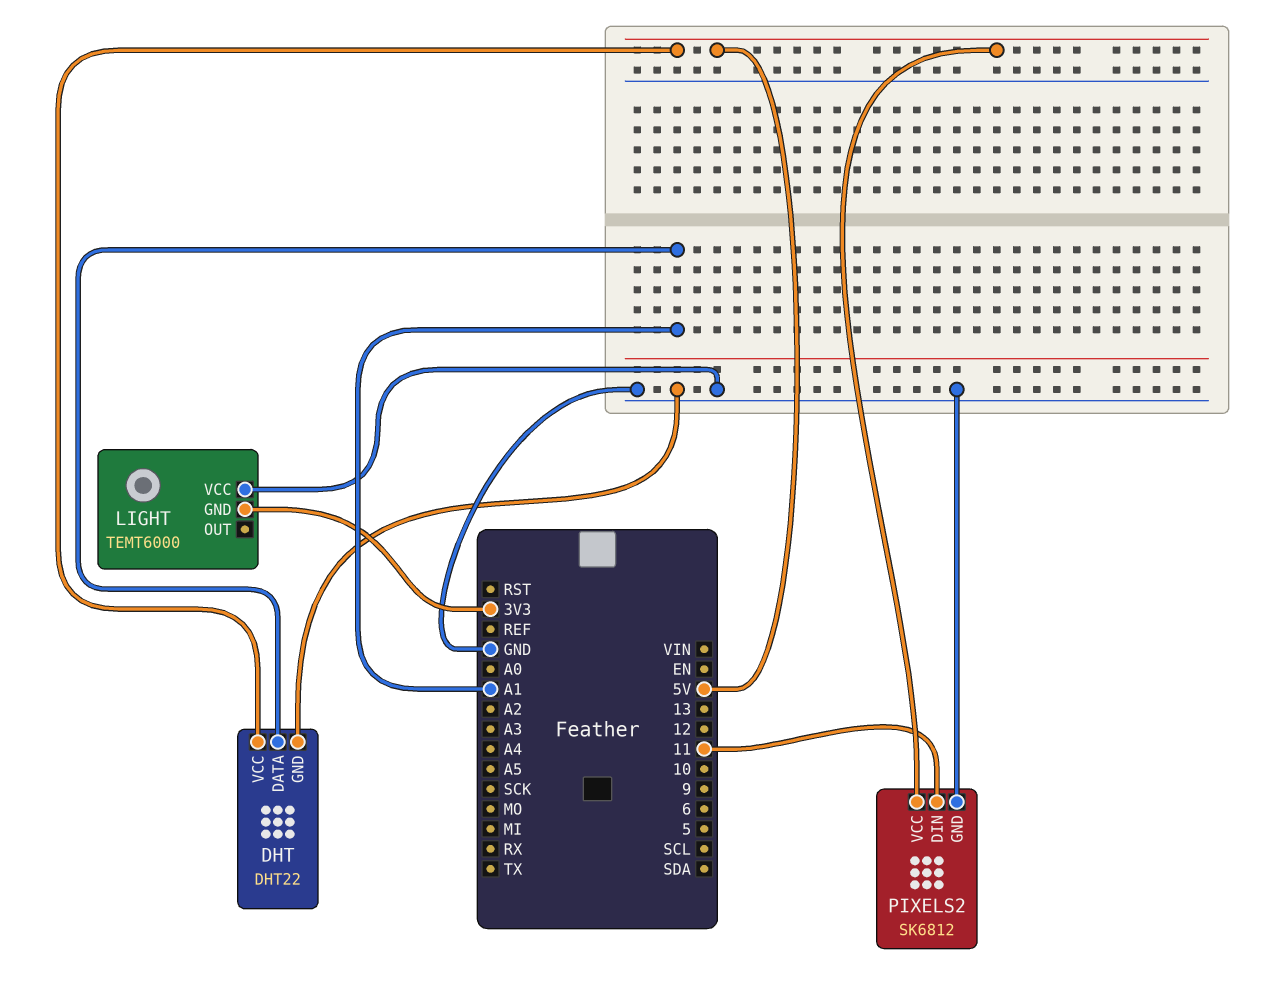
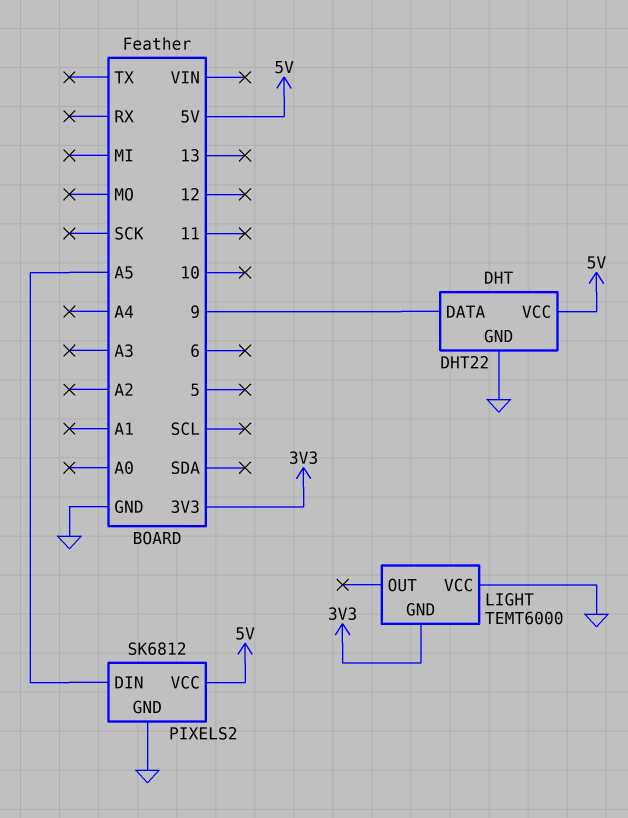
DHT pin DATA: A1 -> 9
PIXELS2 pin DIN: 11 -> A5

